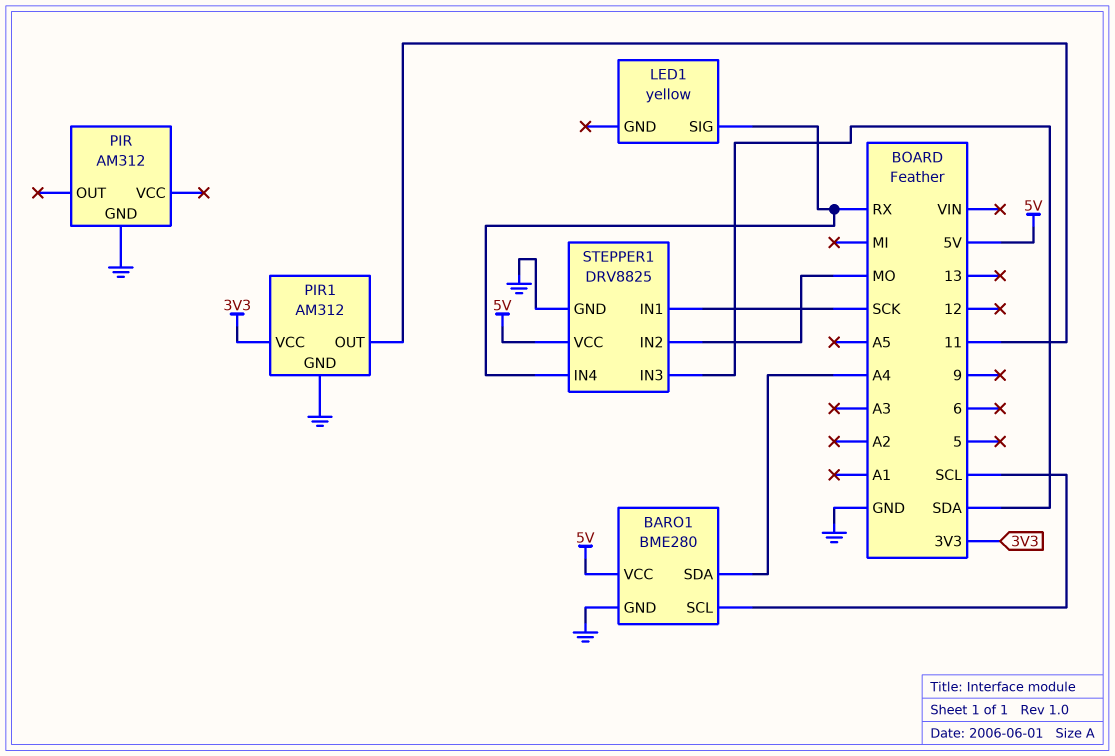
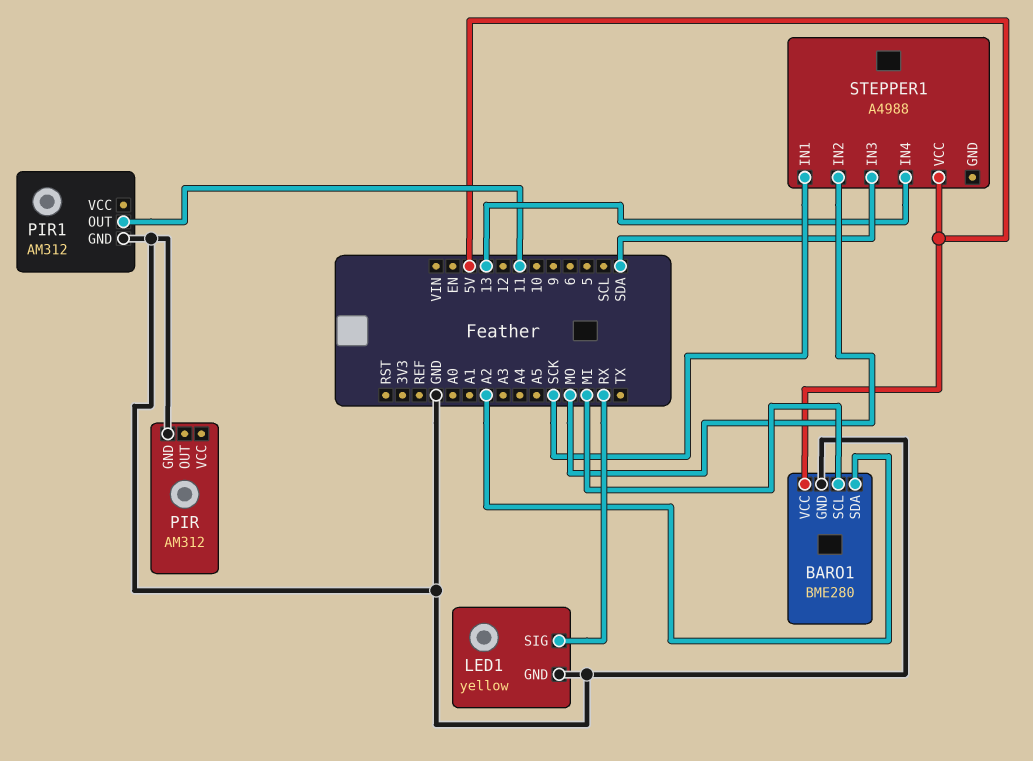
BARO1 pin SCL: SCL -> MI
BARO1 pin SDA: A4 -> A2
LED1 pin GND: none -> GND
PIR1 pin VCC: 3V3 -> none
STEPPER1: DRV8825 -> A4988
STEPPER1 pin GND: GND -> none
STEPPER1 pin IN4: RX -> 13

